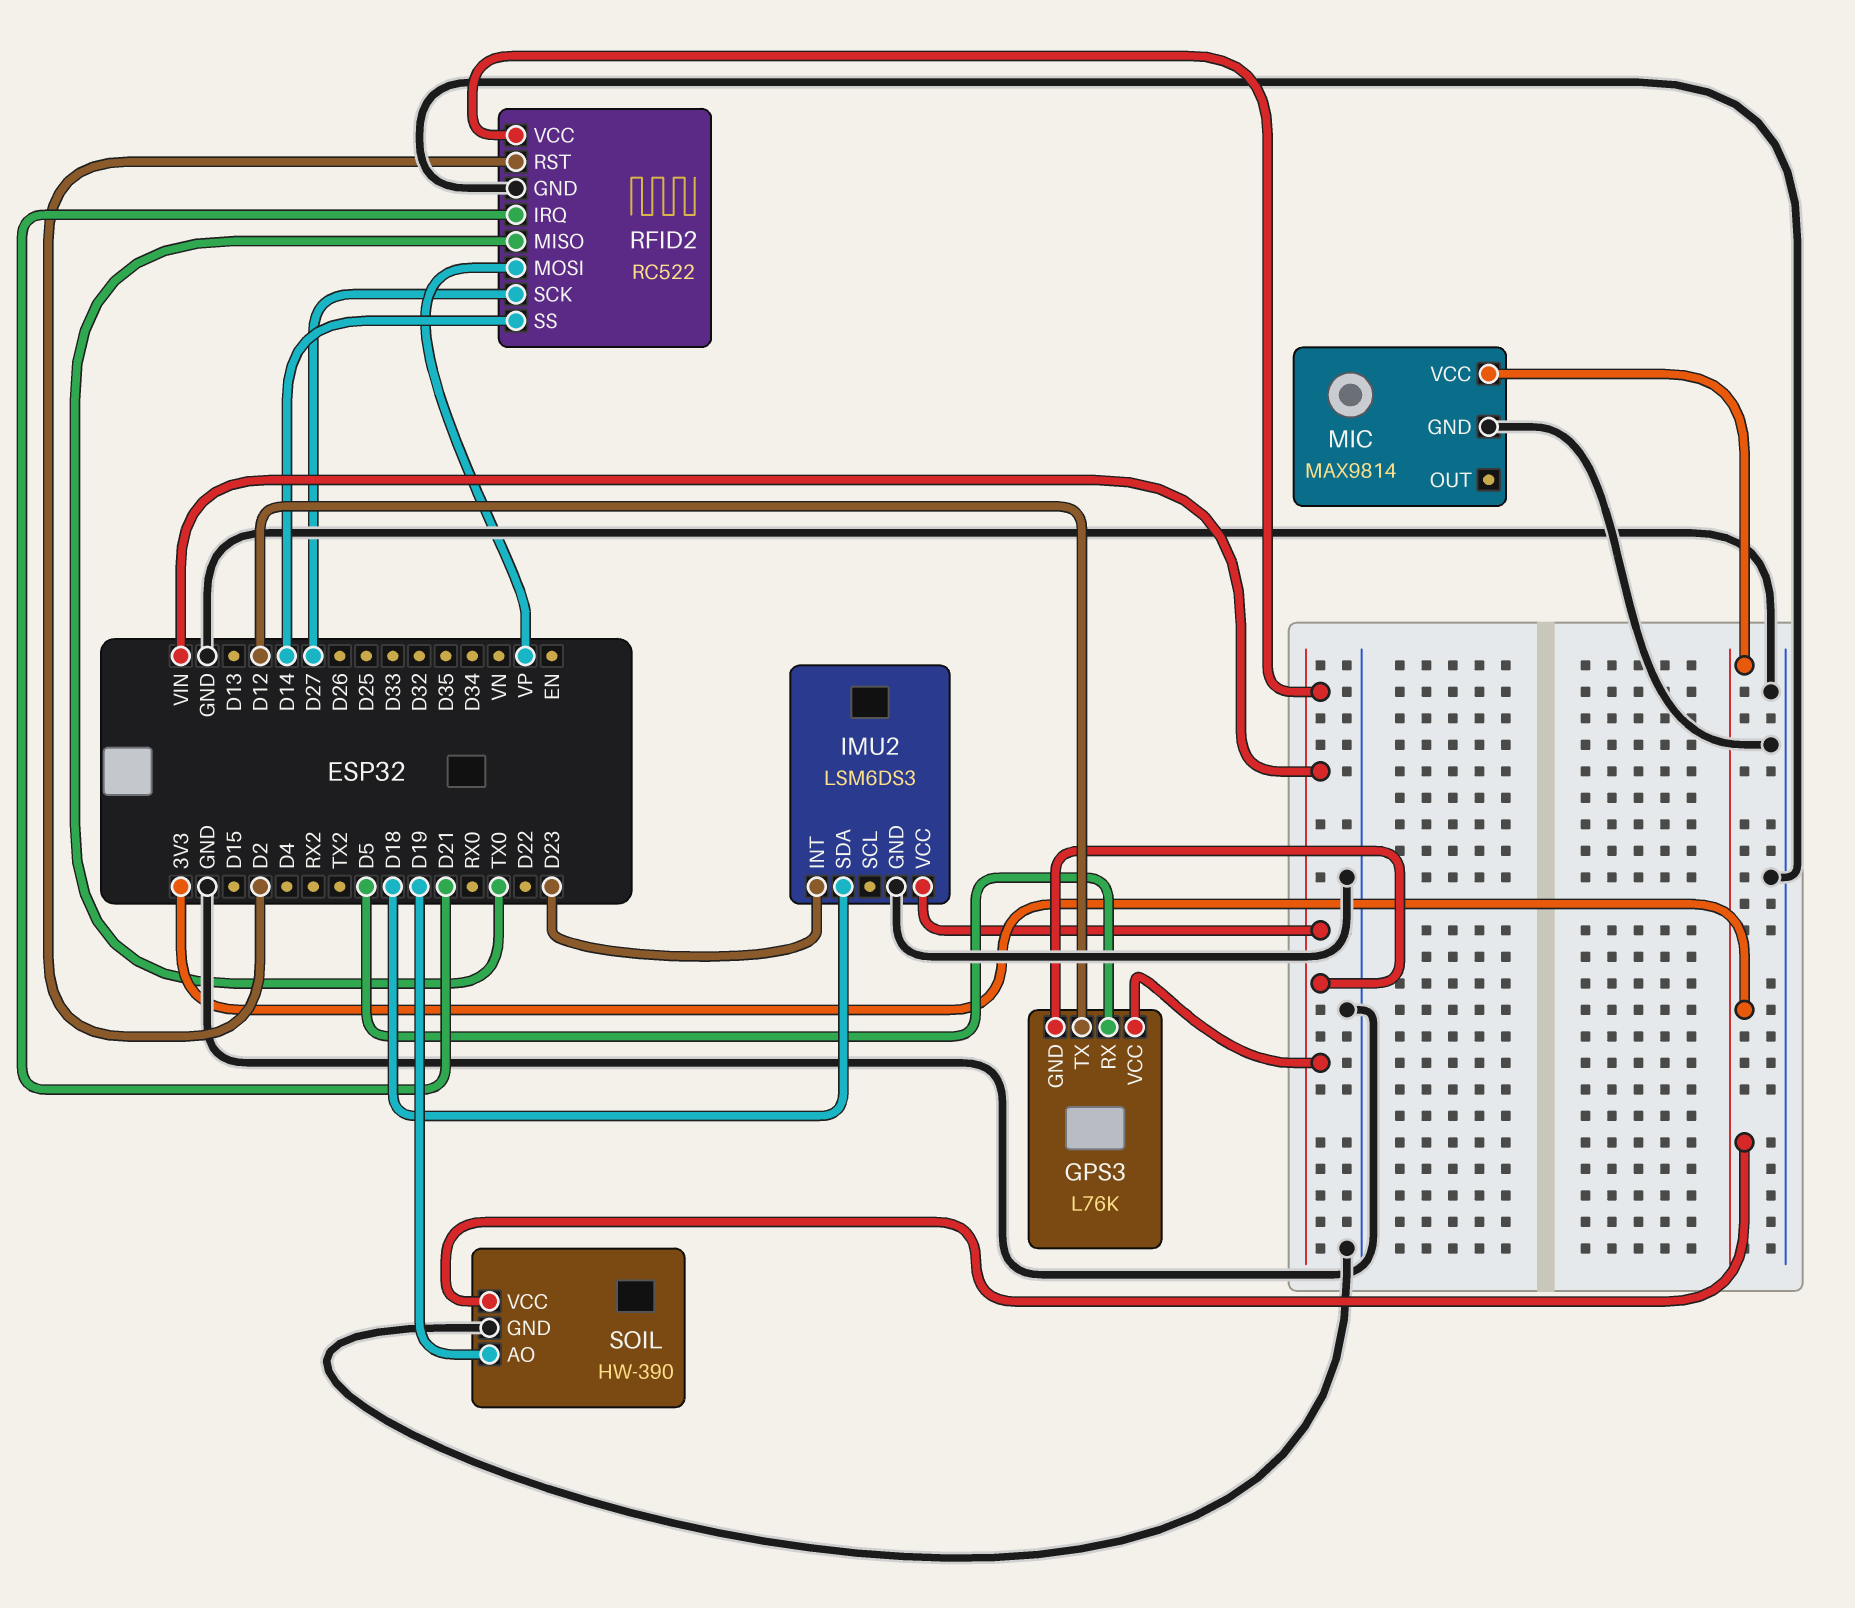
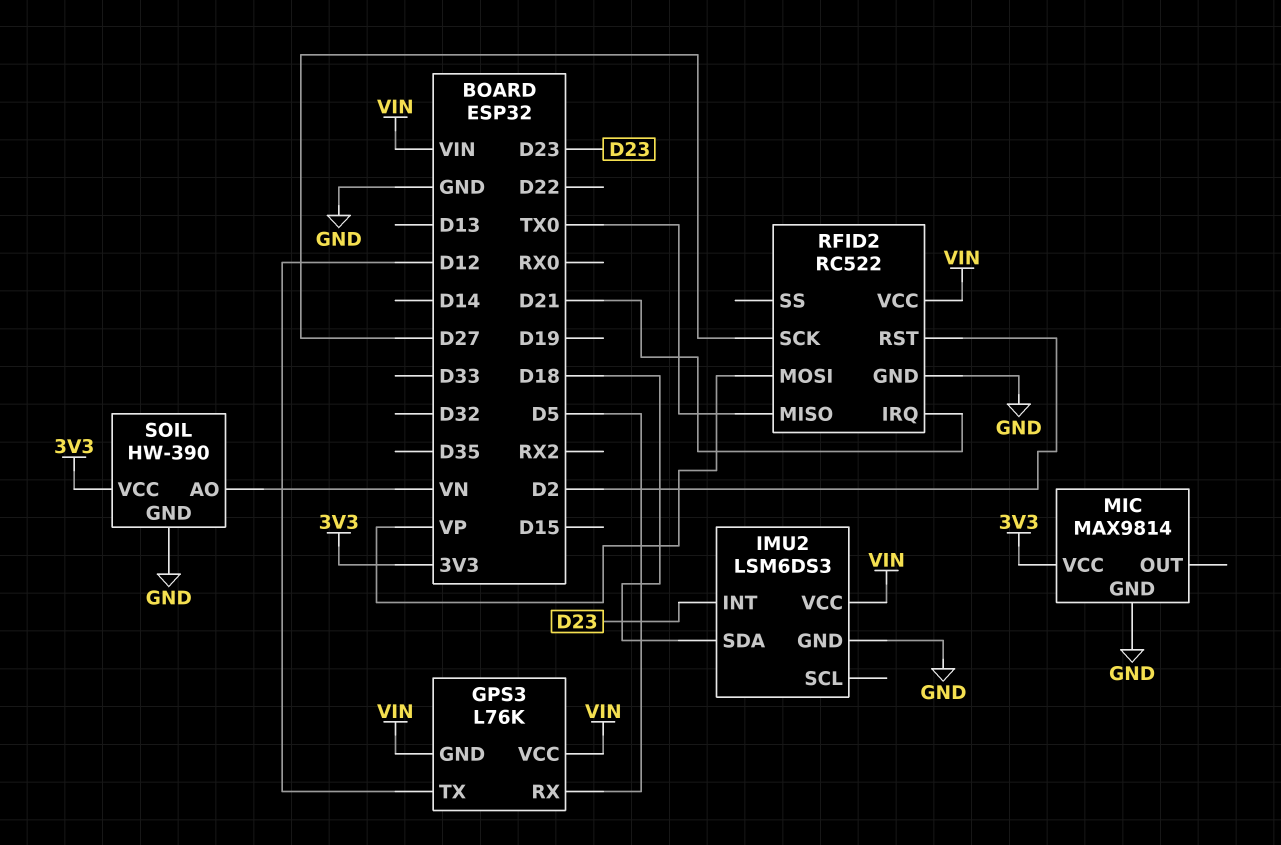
RFID2 pin SS: D14 -> none
SOIL pin AO: D19 -> VN

